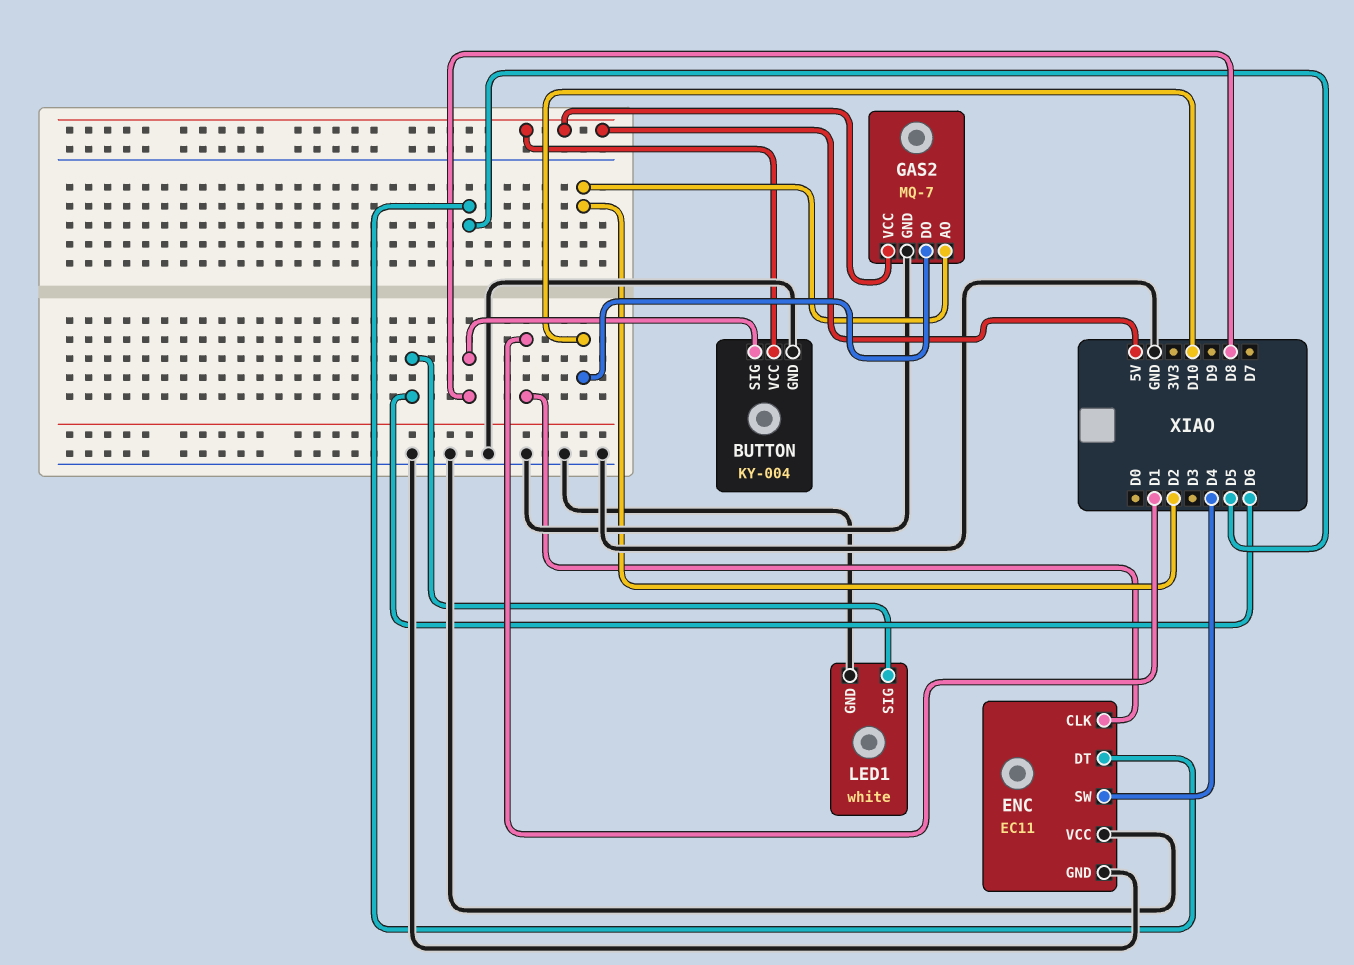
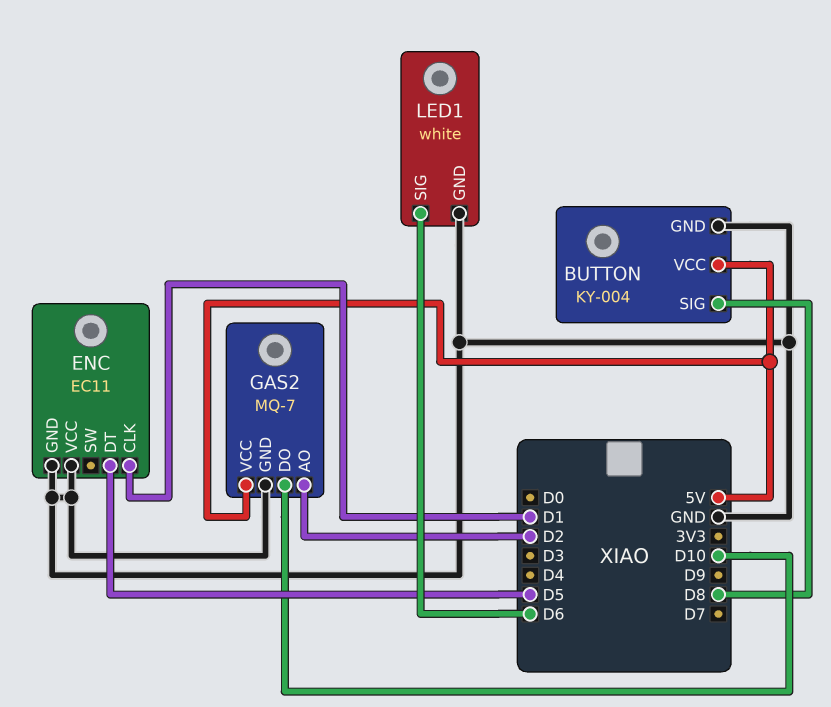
ENC pin SW: D4 -> none

